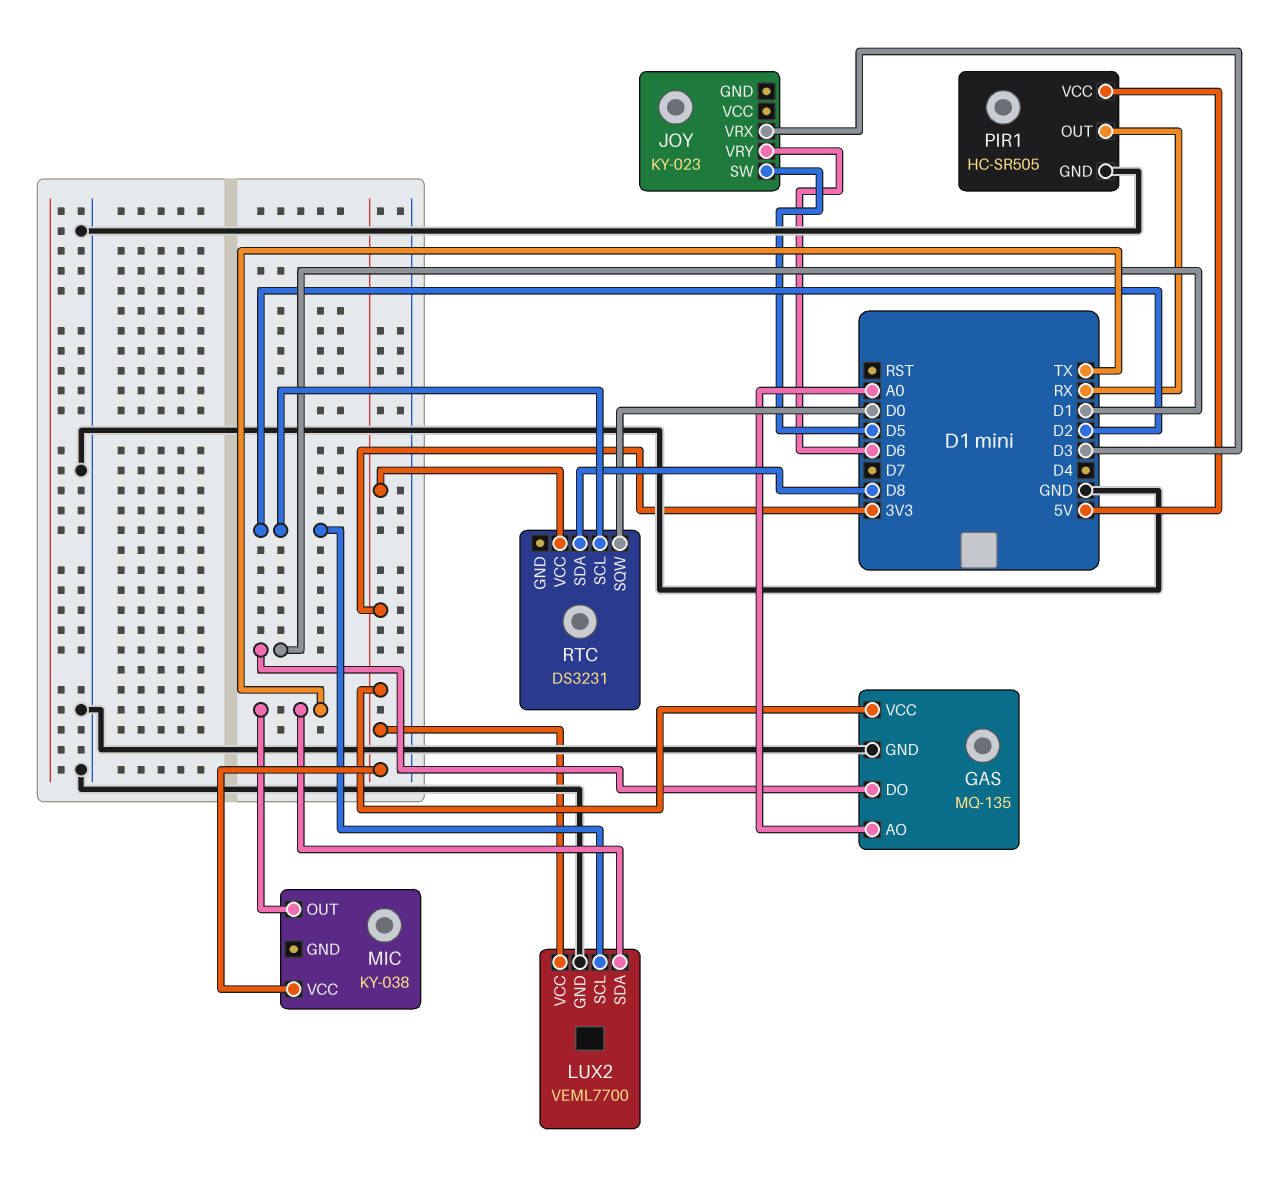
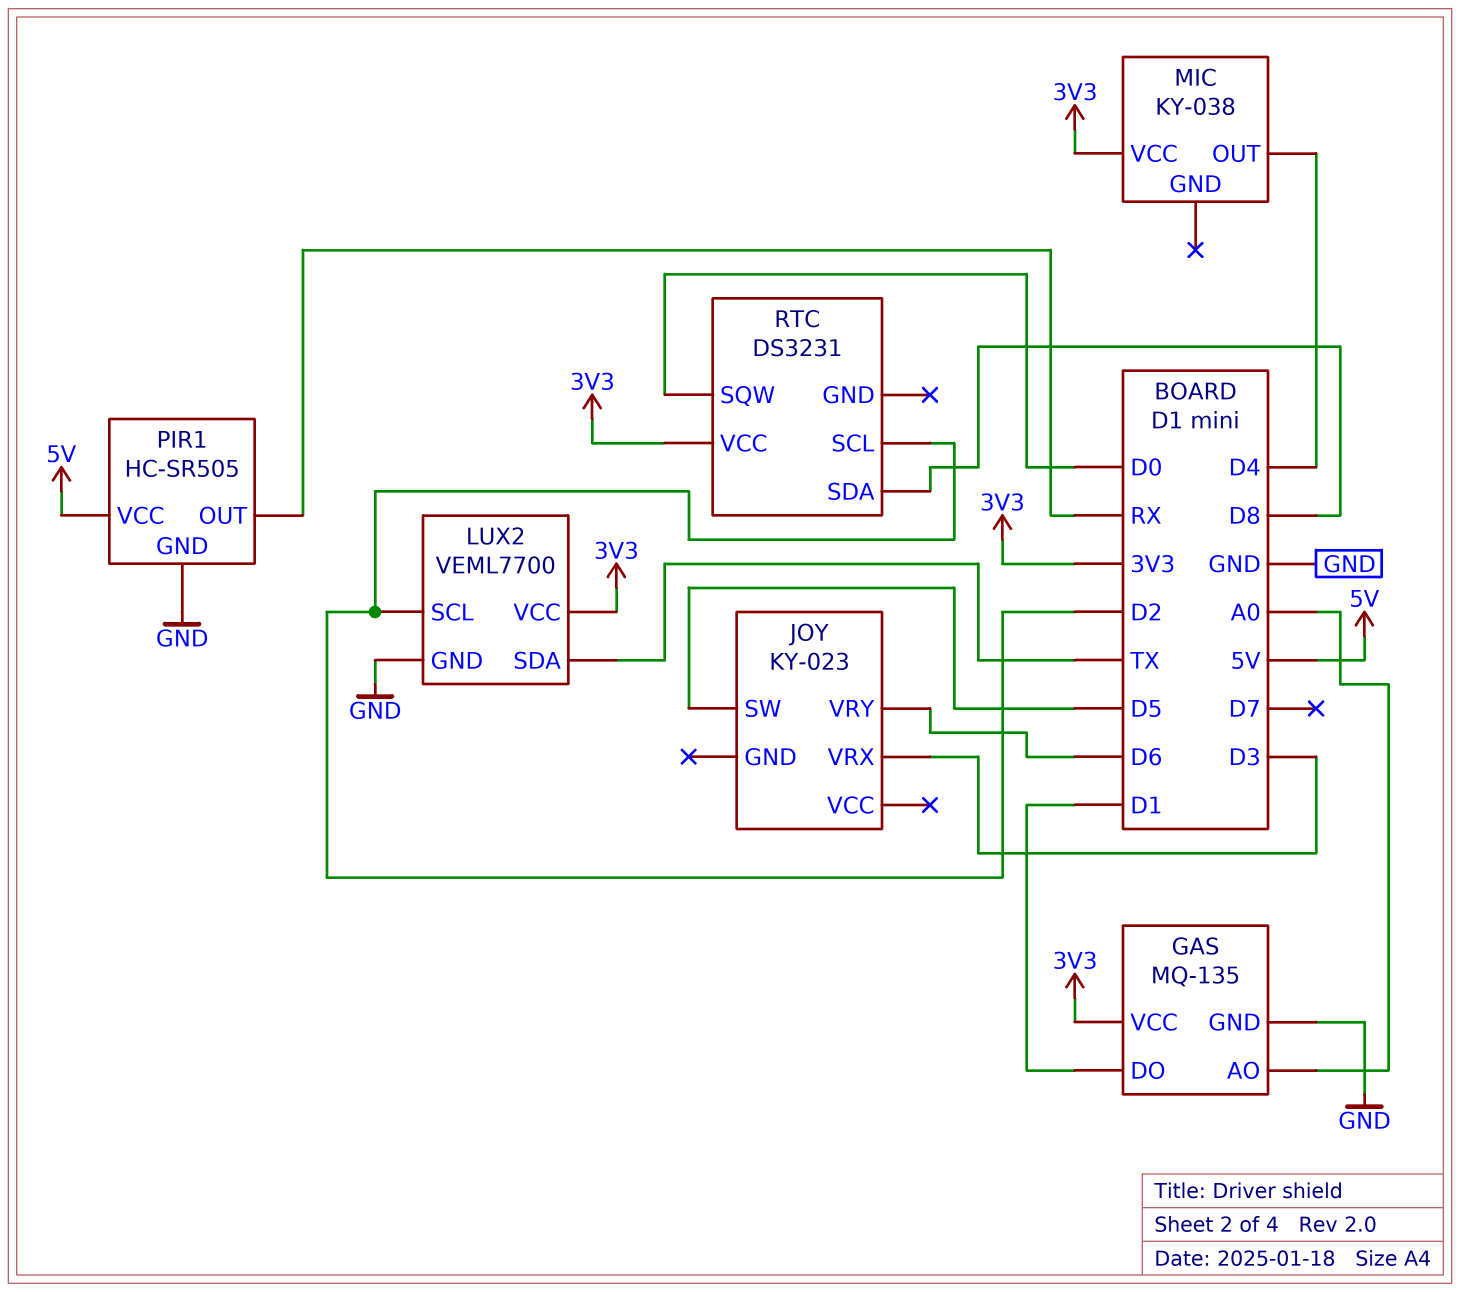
MIC pin OUT: TX -> D4

